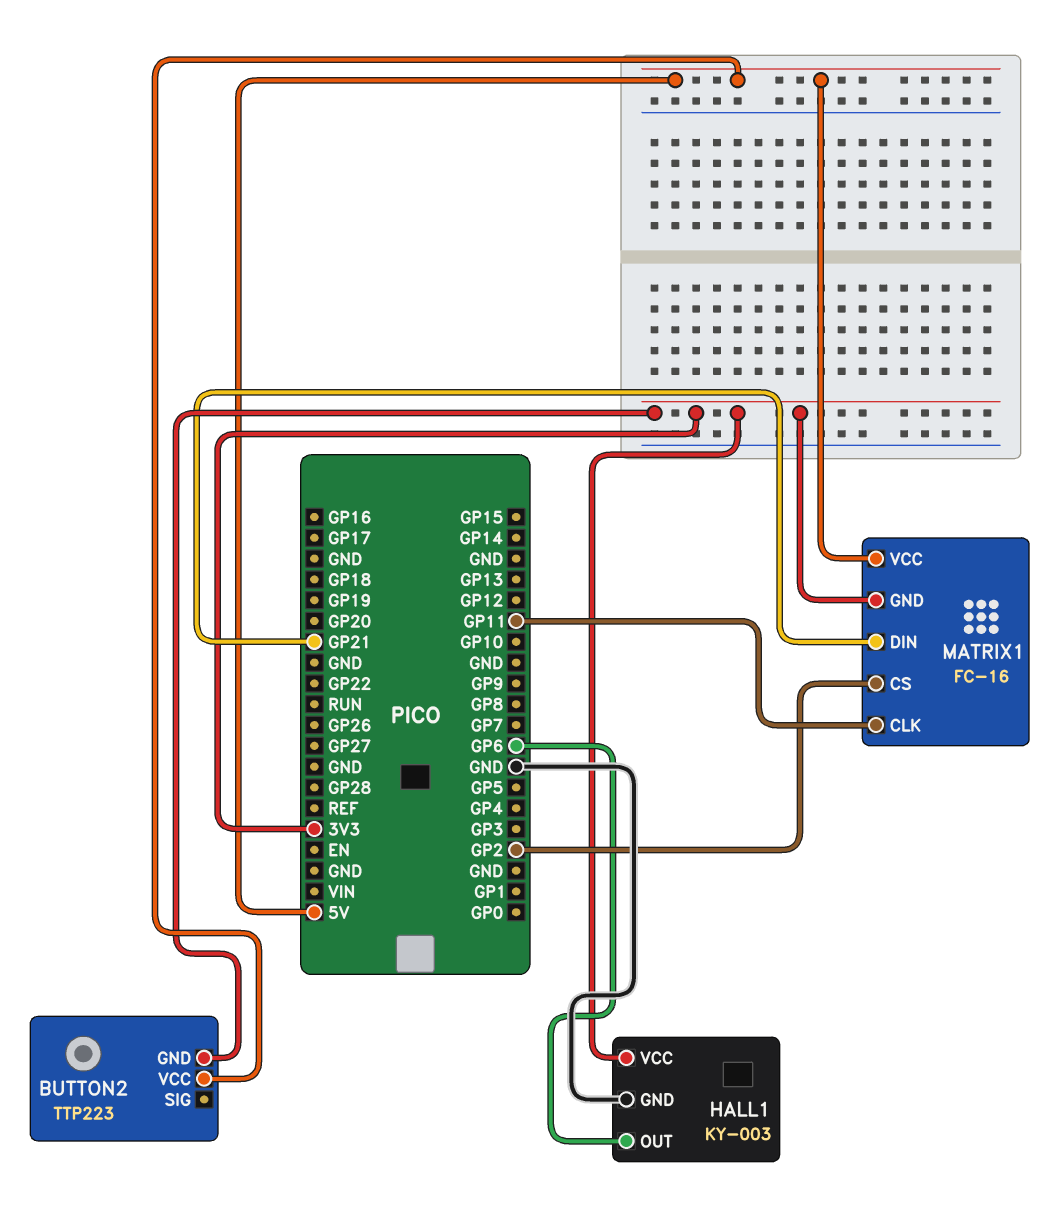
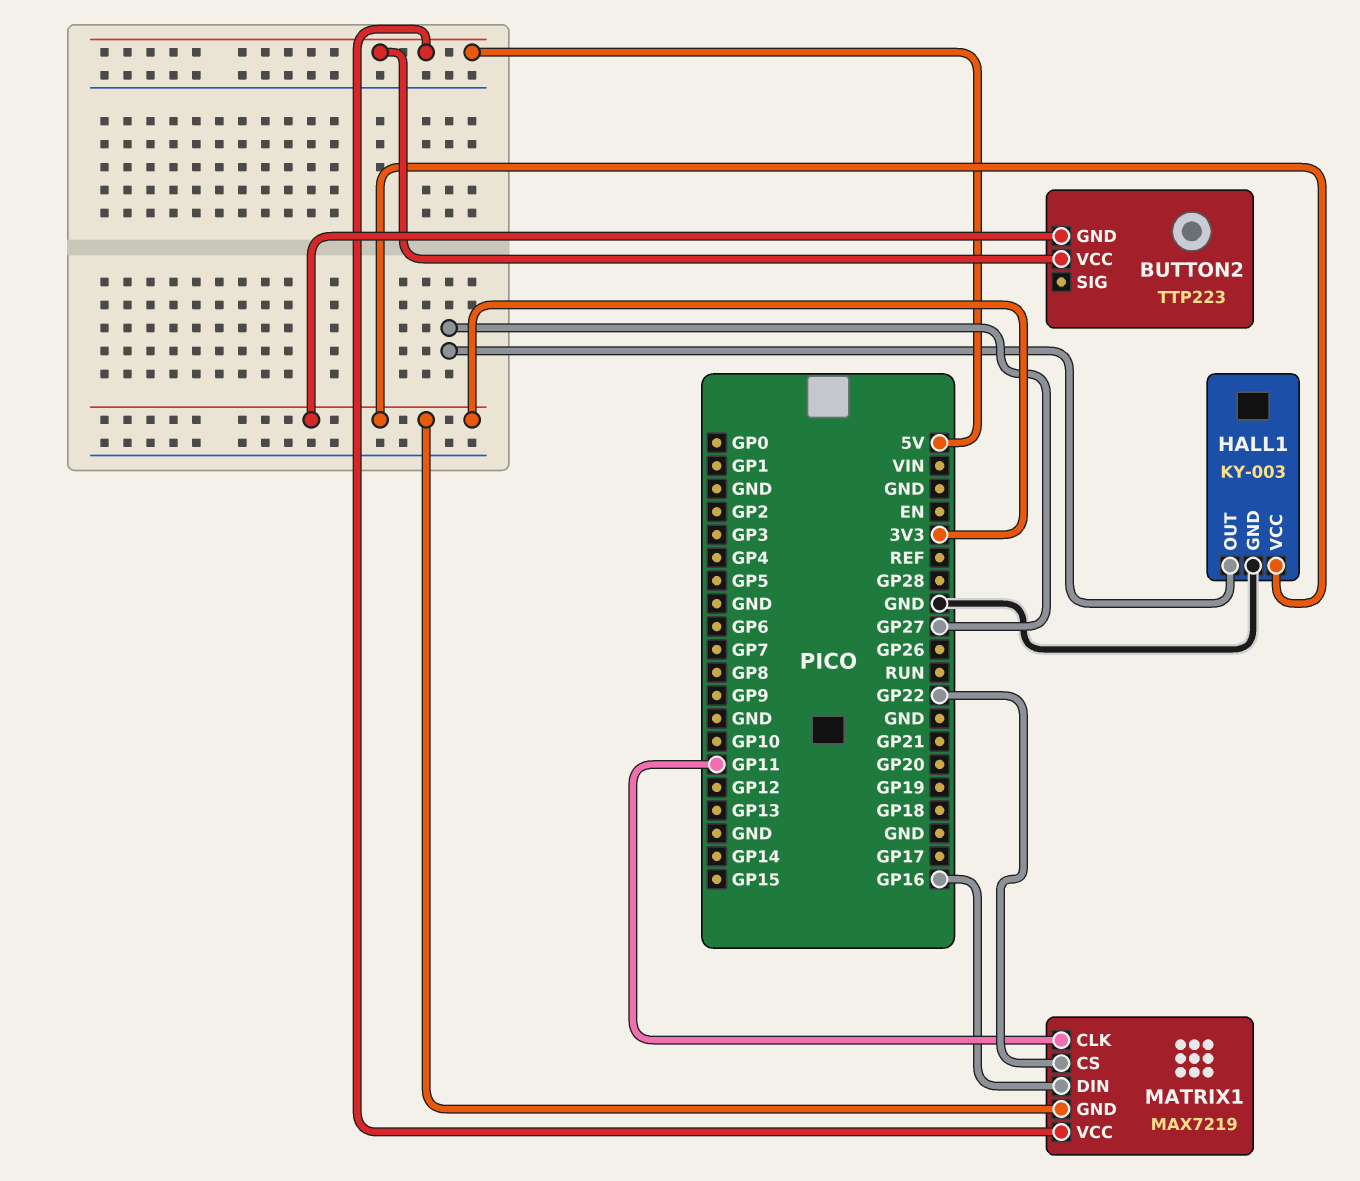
HALL1 pin OUT: GP6 -> GP27
MATRIX1: FC-16 -> MAX7219
MATRIX1 pin CS: GP2 -> GP22
MATRIX1 pin DIN: GP21 -> GP16

